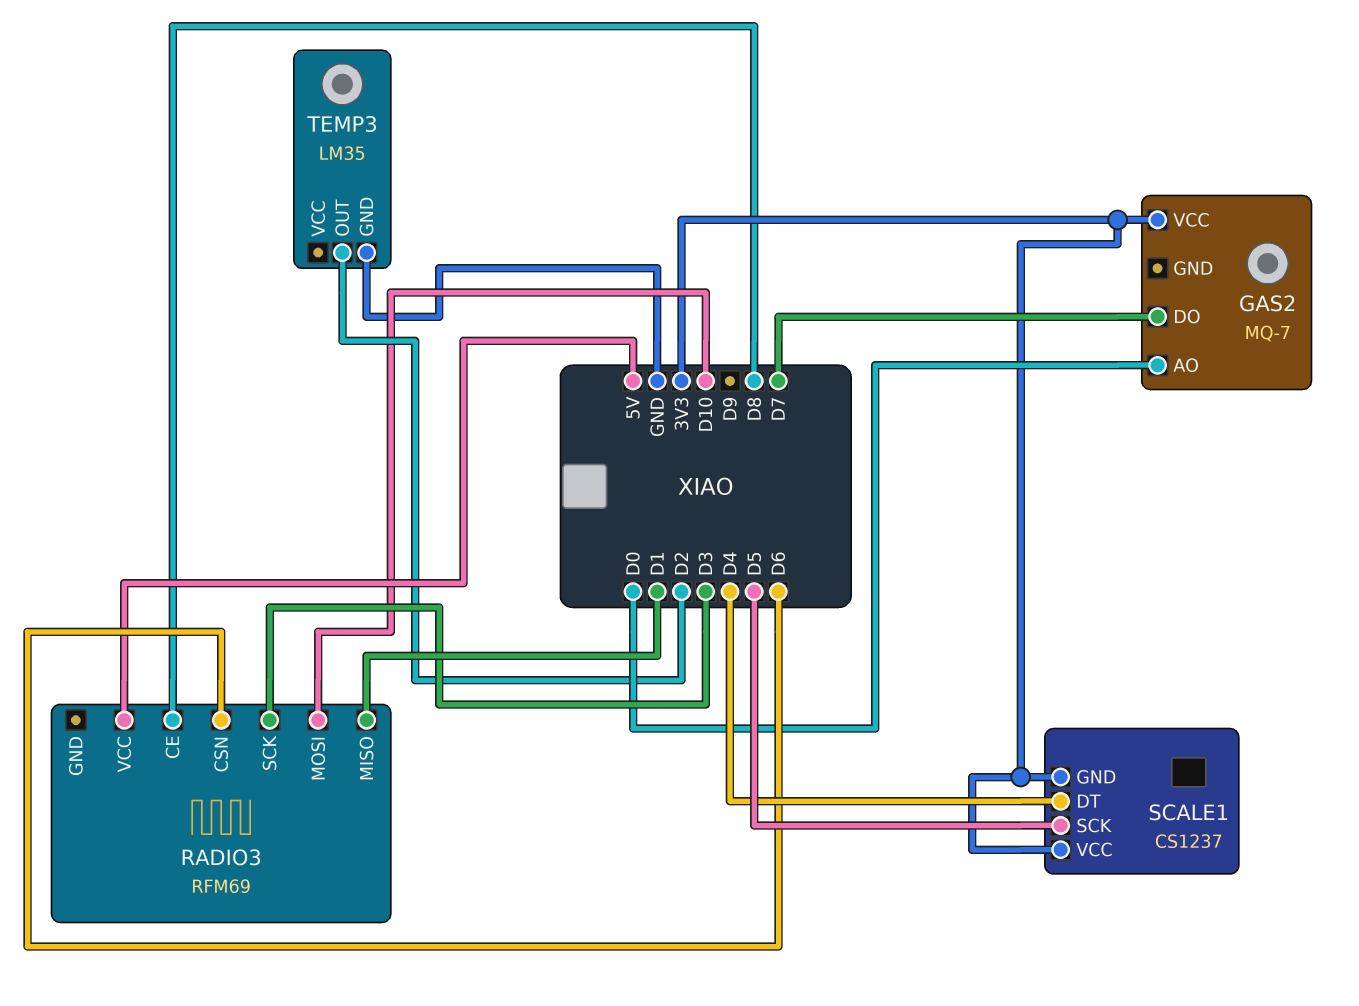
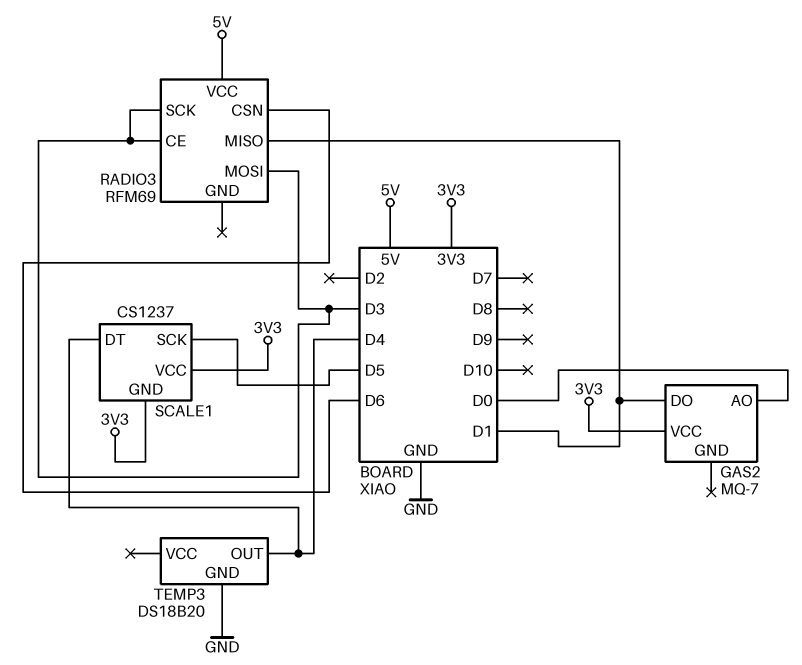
GAS2 pin DO: D7 -> D1
RADIO3 pin CE: D8 -> D3
RADIO3 pin MOSI: D10 -> D3
TEMP3: LM35 -> DS18B20
TEMP3 pin OUT: D2 -> D4

